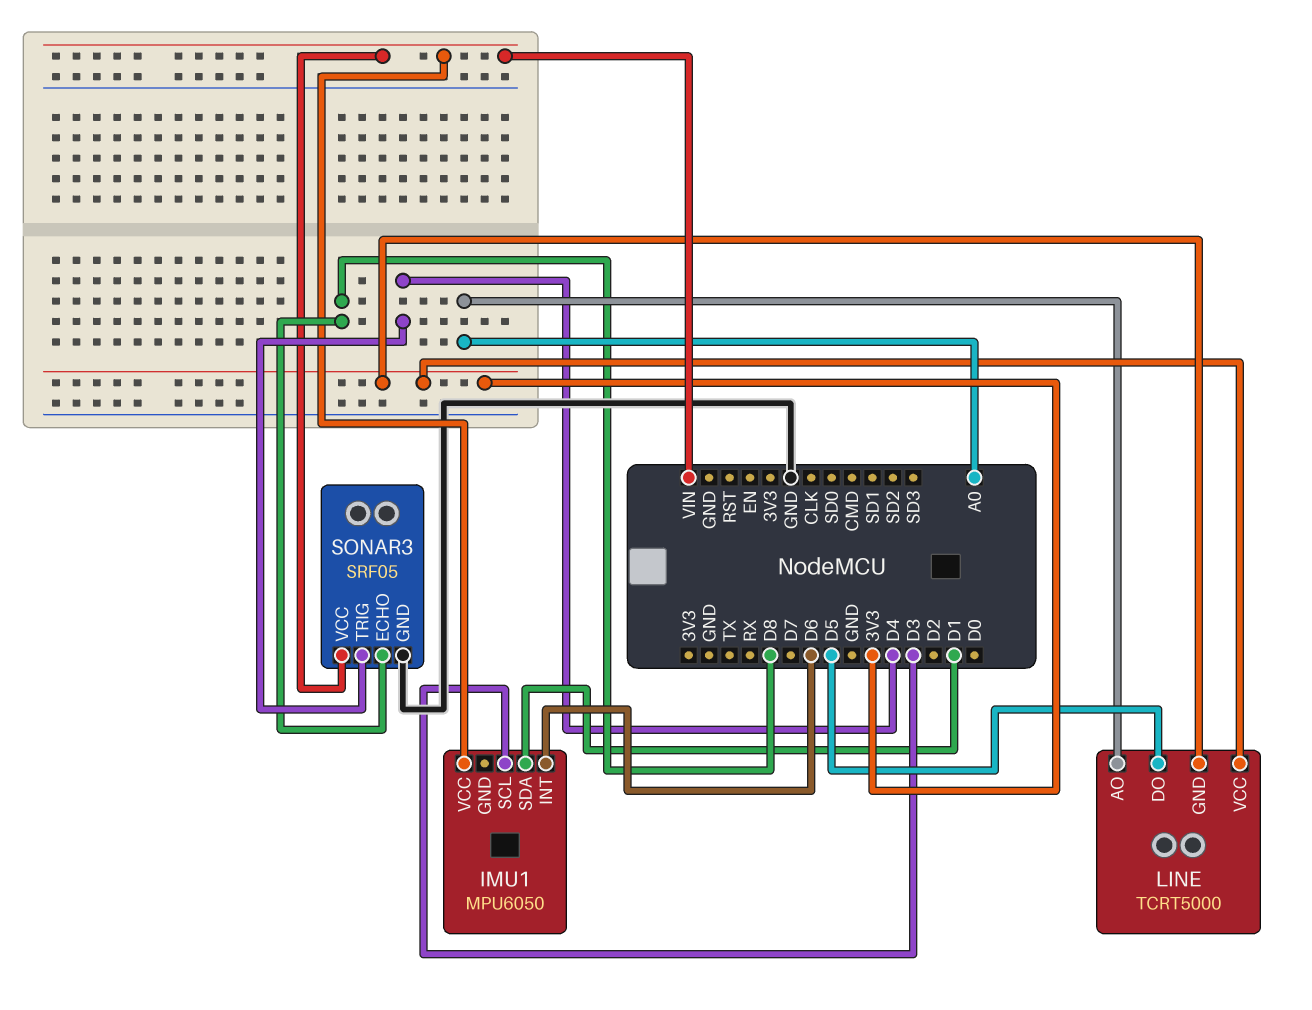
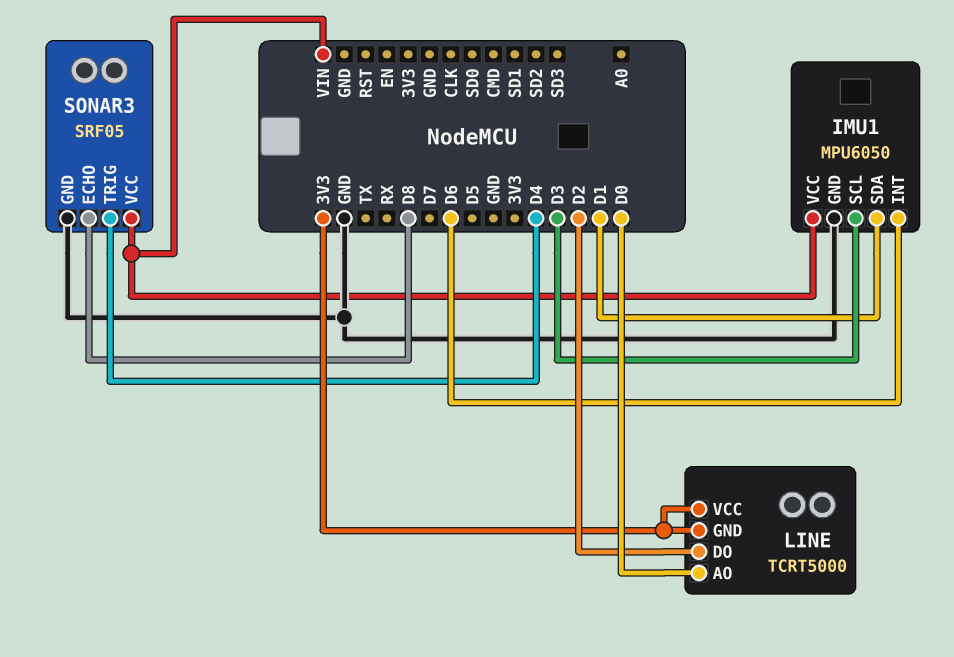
IMU1 pin GND: none -> GND
LINE pin AO: A0 -> D0
LINE pin DO: D5 -> D2

